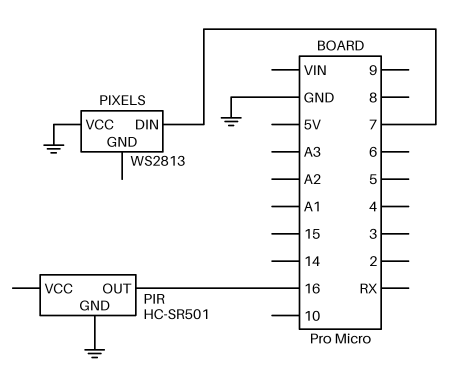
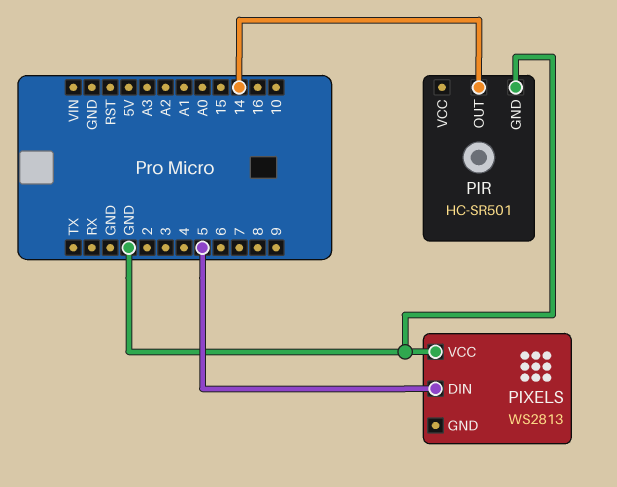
PIR pin OUT: 16 -> 14
PIXELS pin DIN: 7 -> 5

